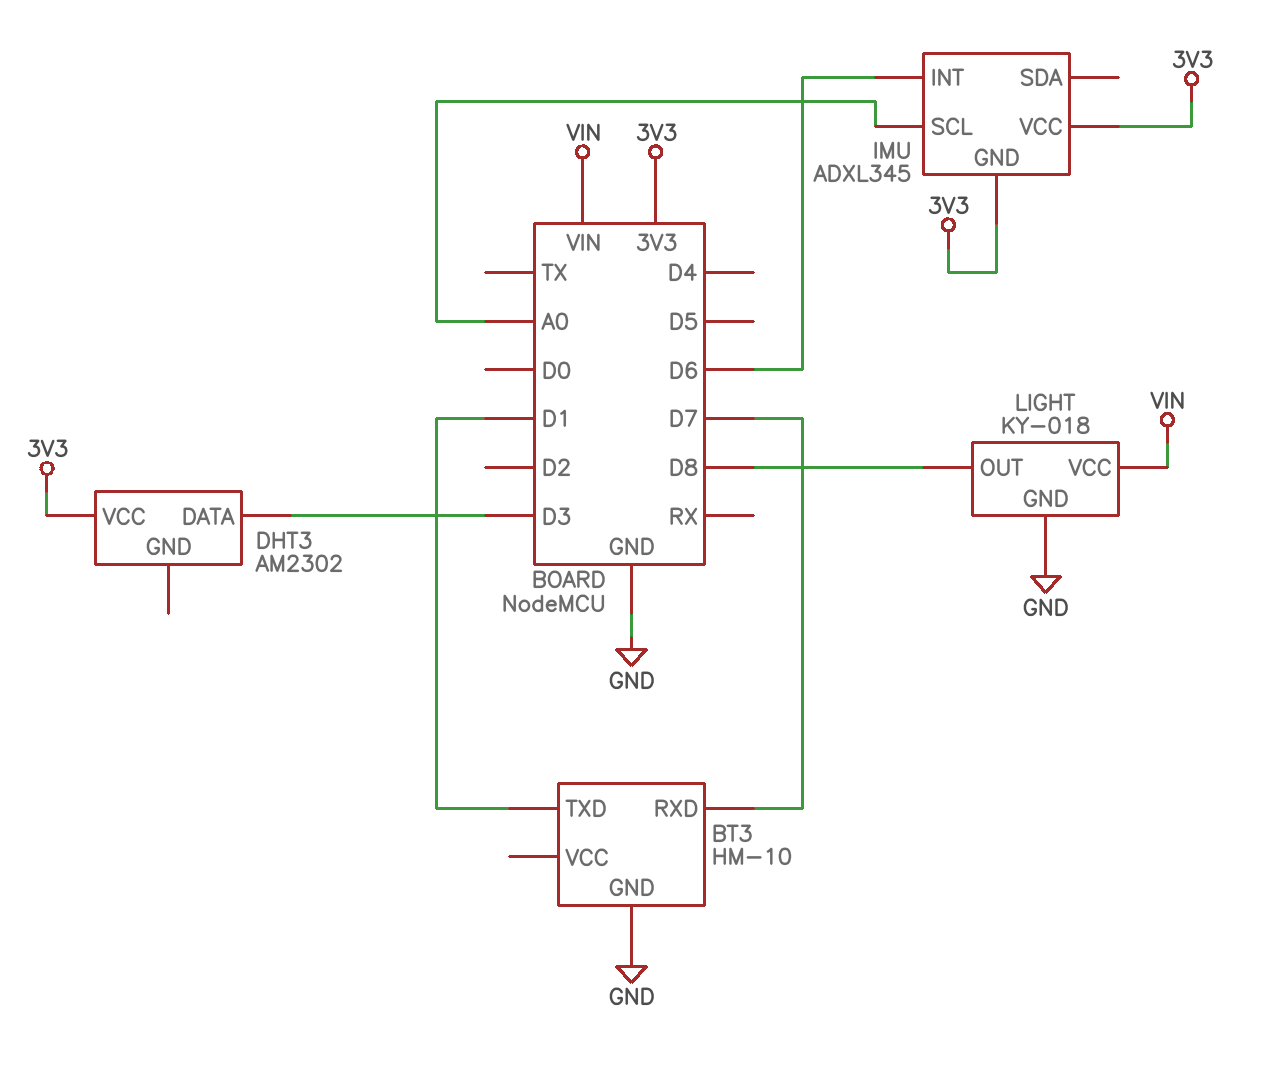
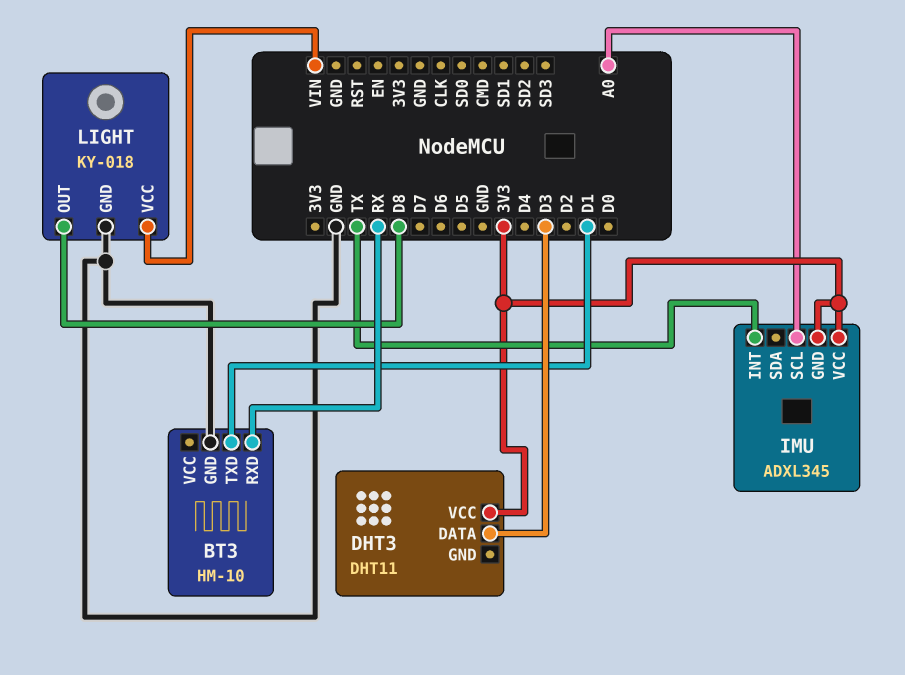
BT3 pin RXD: D7 -> RX
DHT3: AM2302 -> DHT11
IMU pin INT: D6 -> TX

